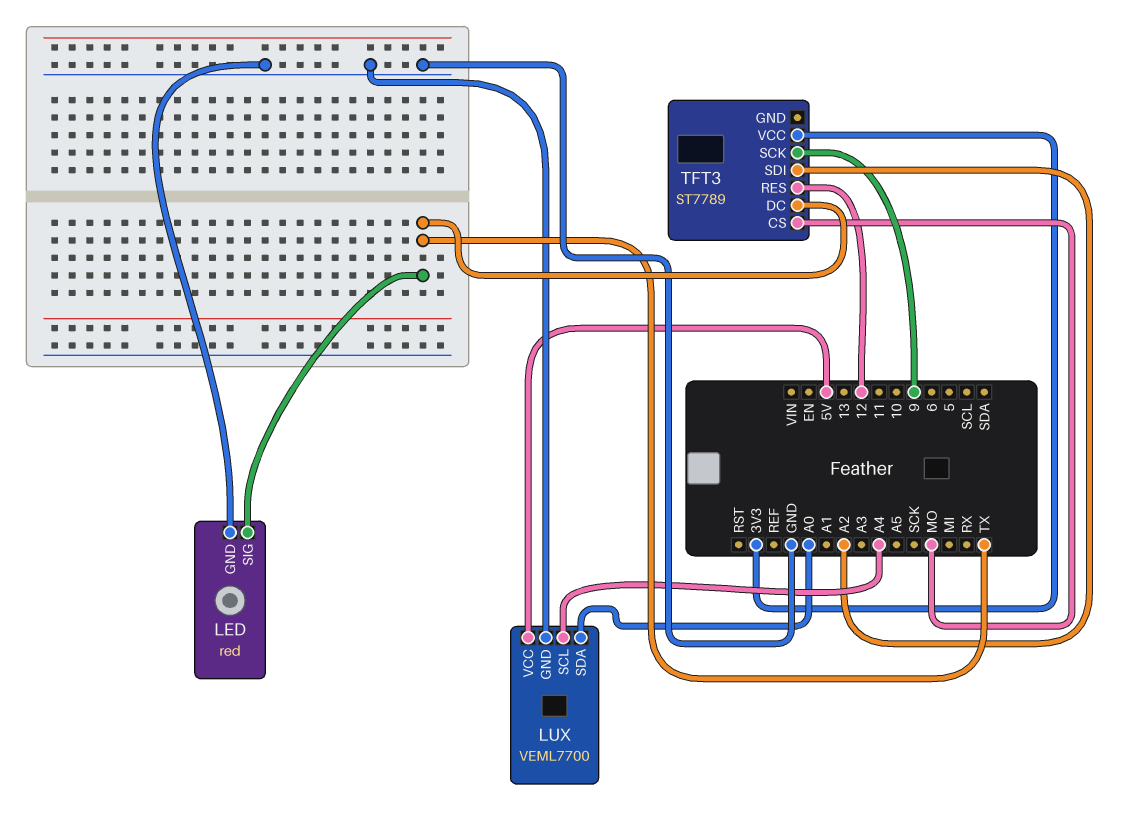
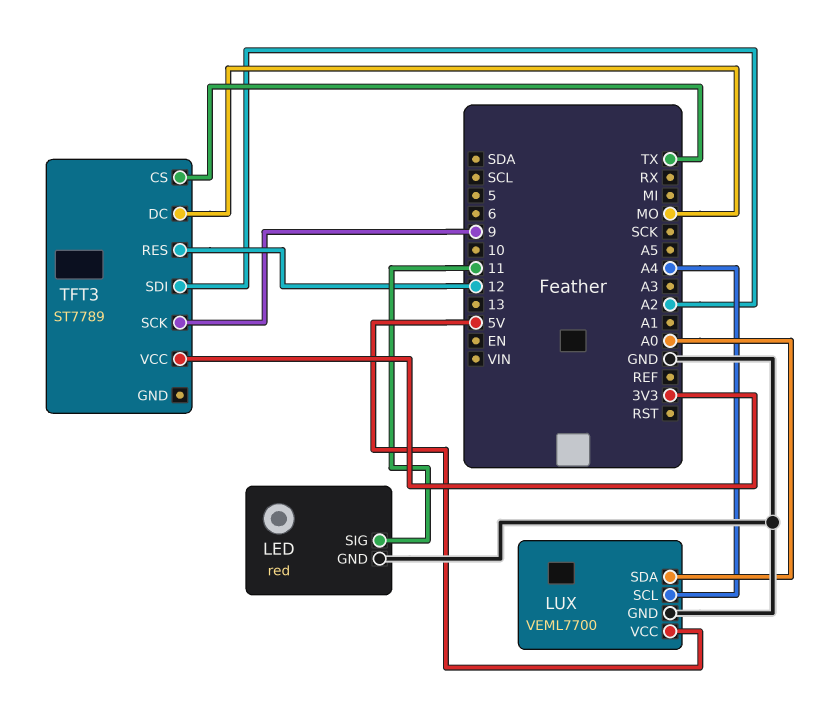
LED pin SIG: TX -> 11
TFT3 pin CS: MO -> TX
TFT3 pin DC: TX -> MO

